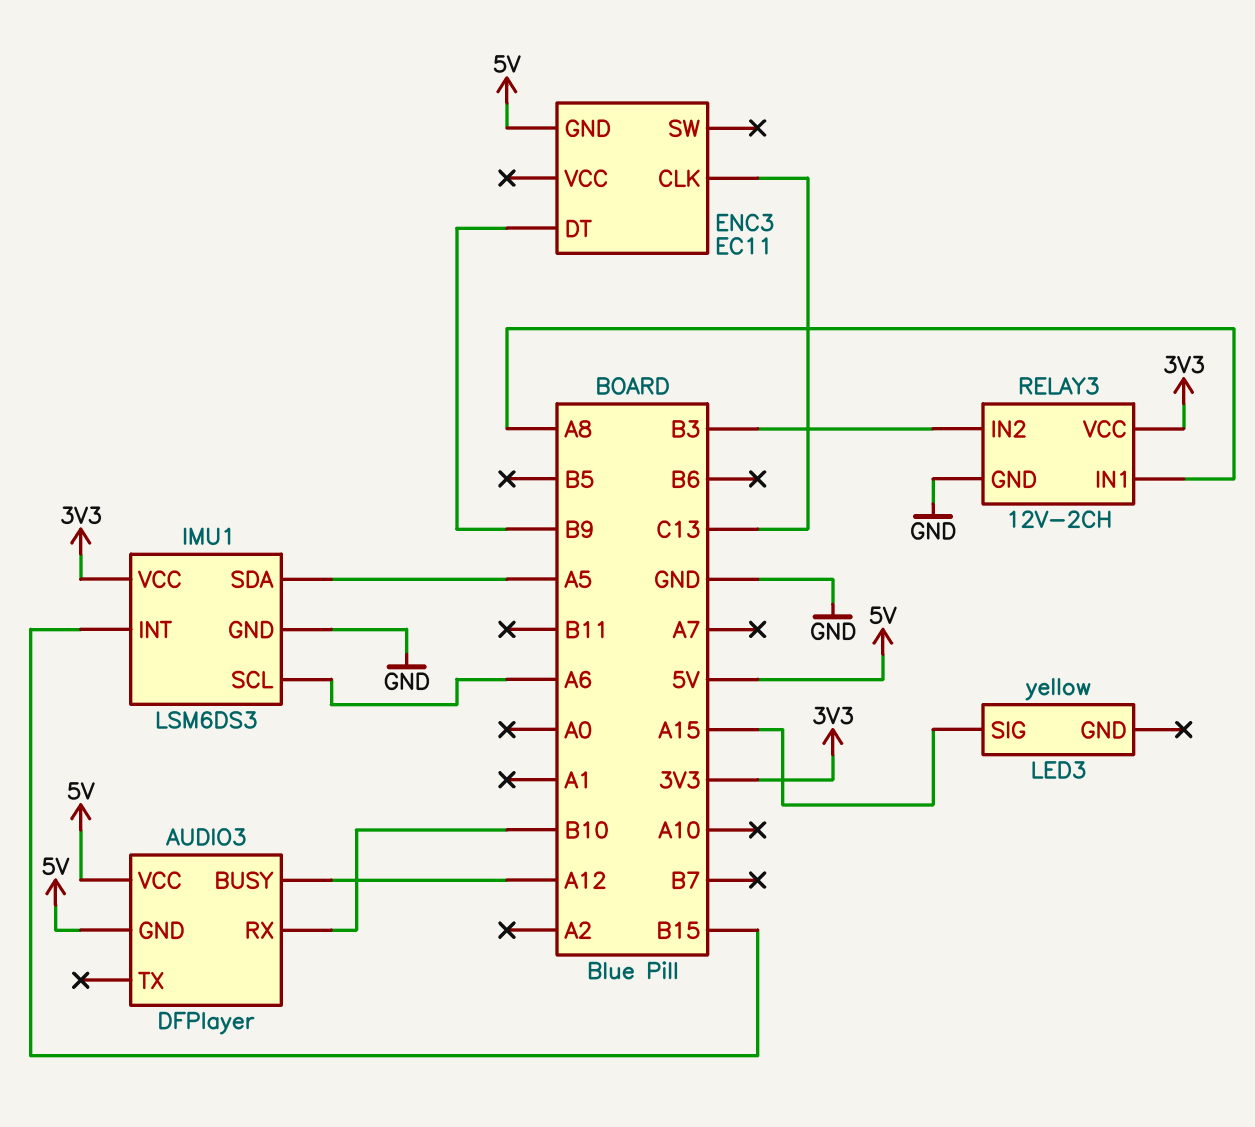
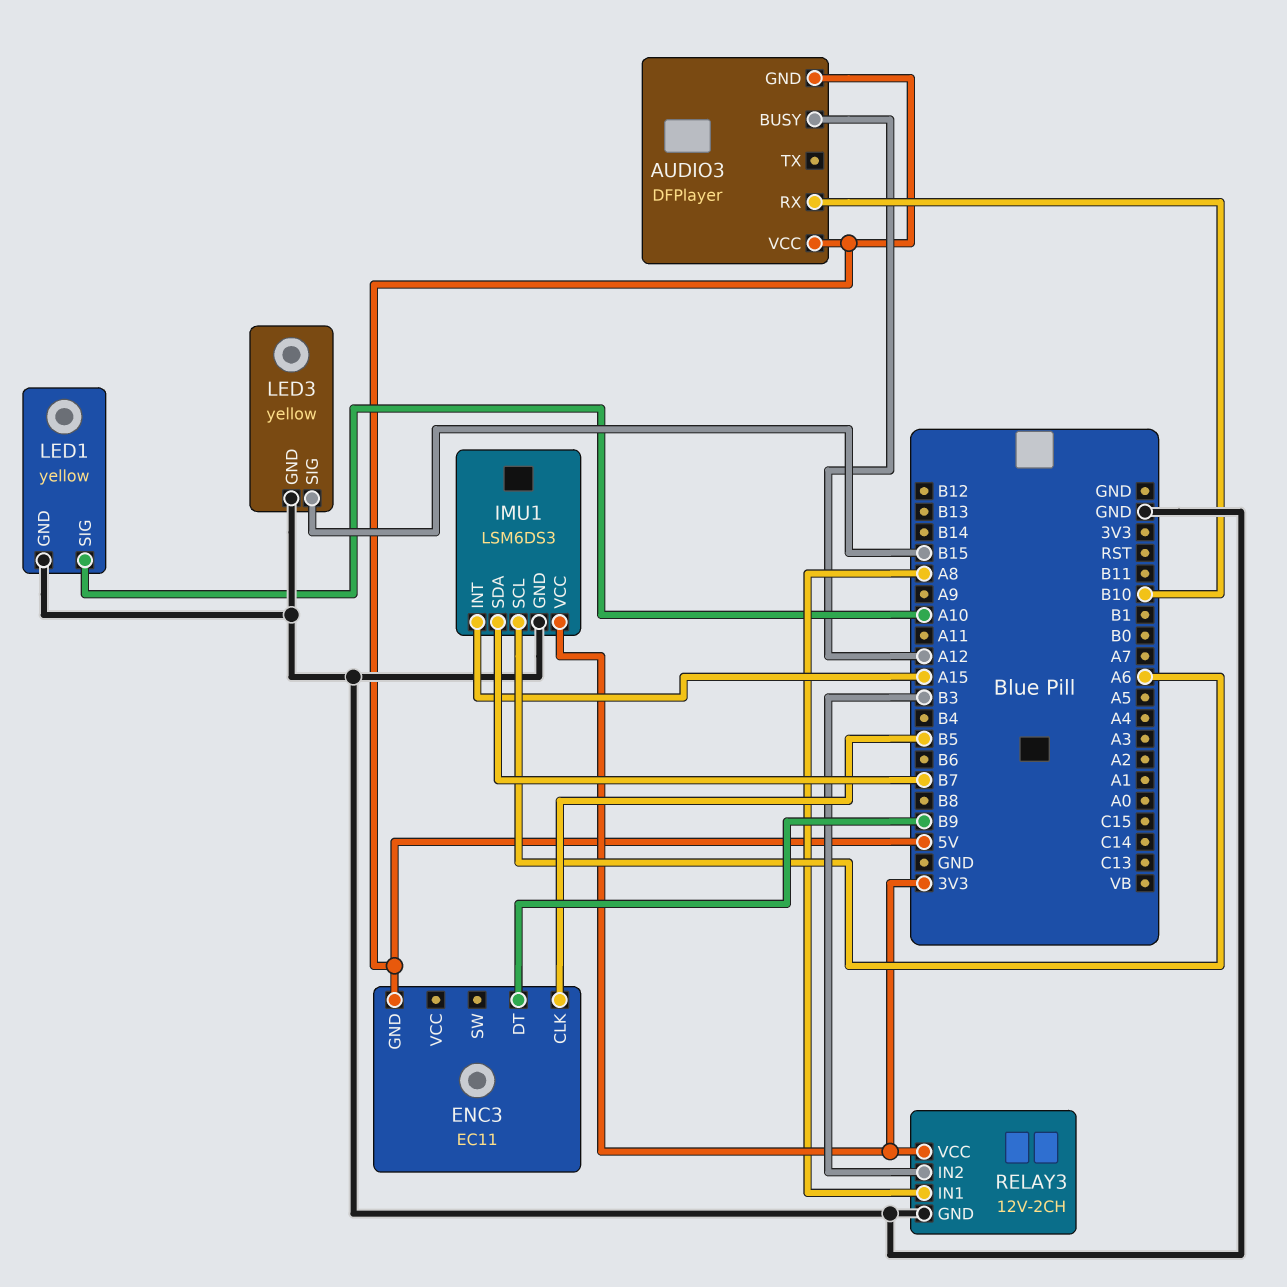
ENC3 pin CLK: C13 -> B5
IMU1 pin INT: B15 -> A15
IMU1 pin SDA: A5 -> B7
LED1: none -> yellow
LED1 pin GND: none -> GND
LED1 pin SIG: none -> A10
LED3 pin GND: none -> GND
LED3 pin SIG: A15 -> B15

